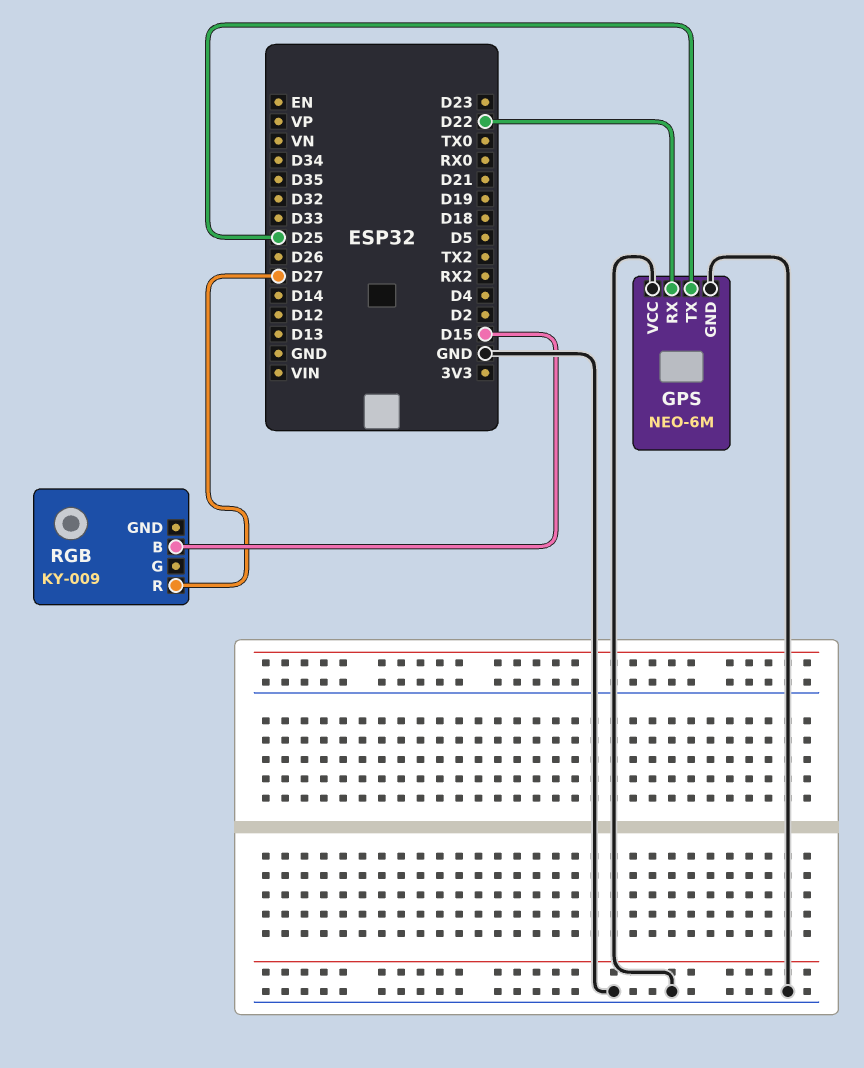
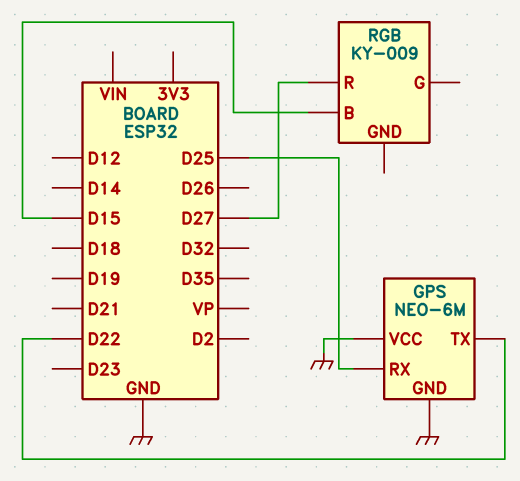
GPS pin RX: D22 -> D25
GPS pin TX: D25 -> D22

